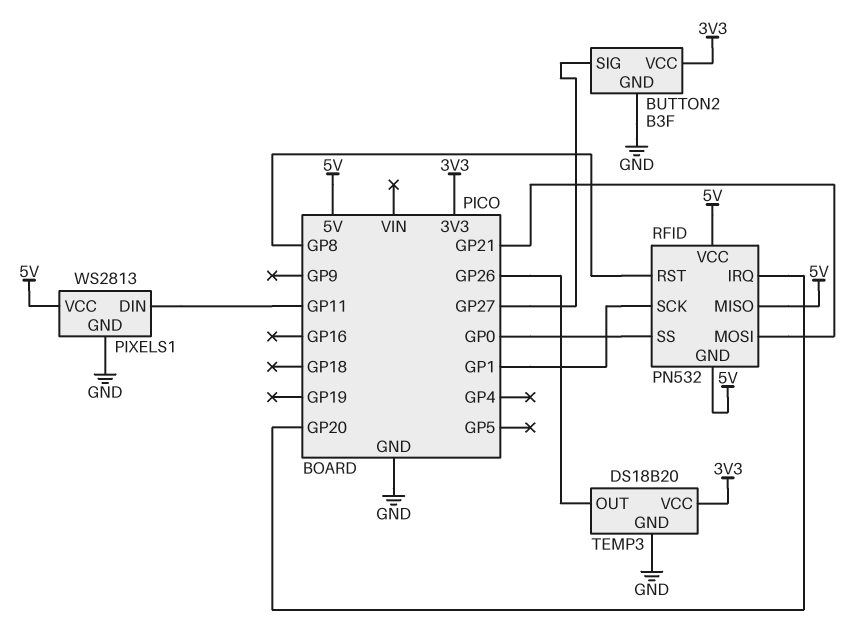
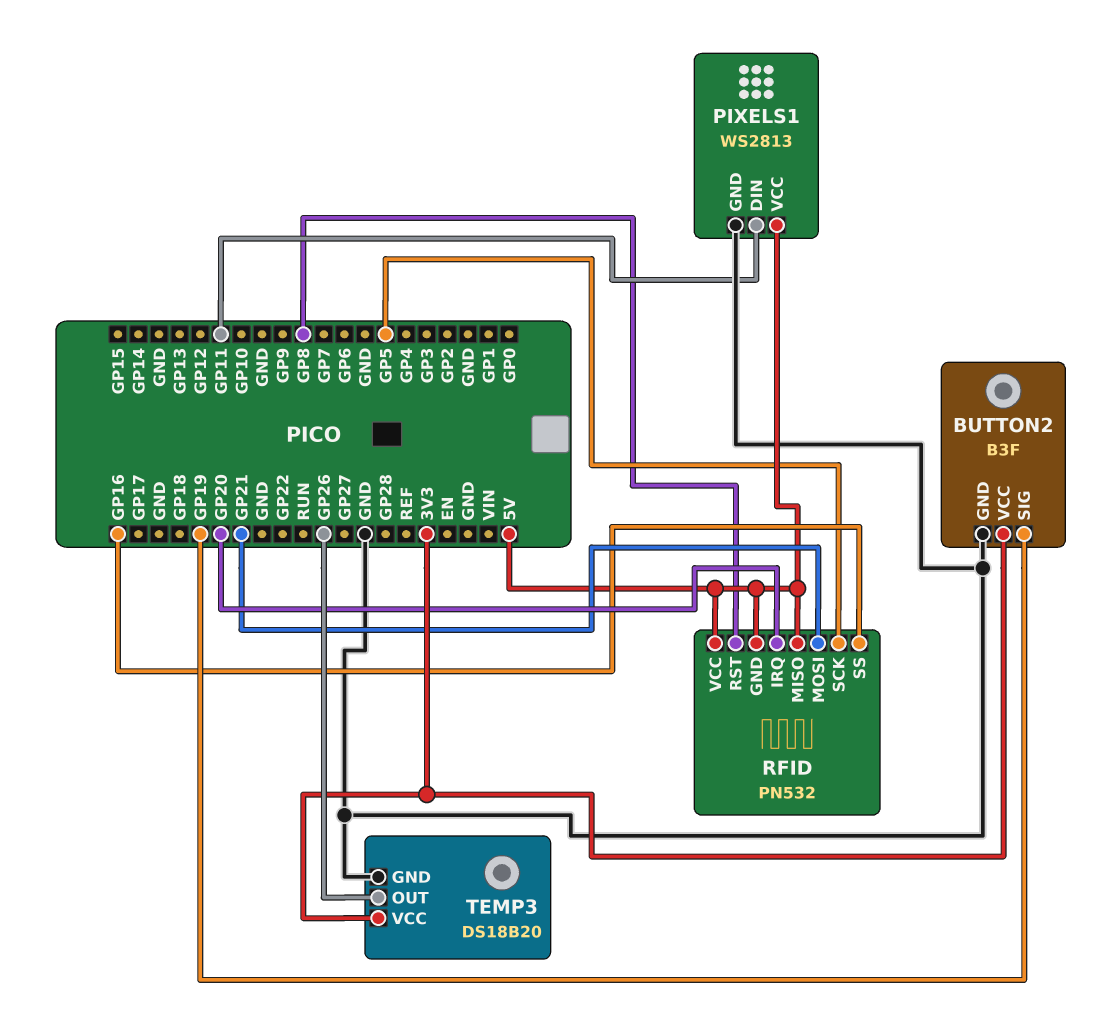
BUTTON2 pin SIG: GP27 -> GP19
RFID pin SCK: GP1 -> GP5
RFID pin SS: GP0 -> GP16

